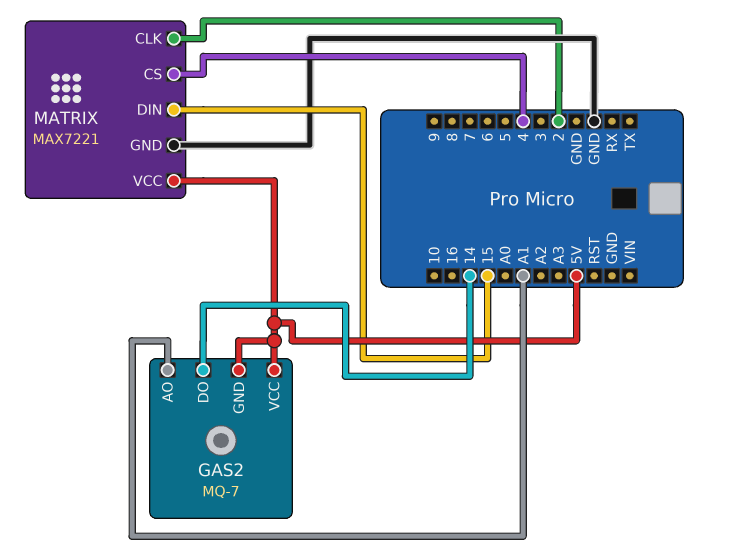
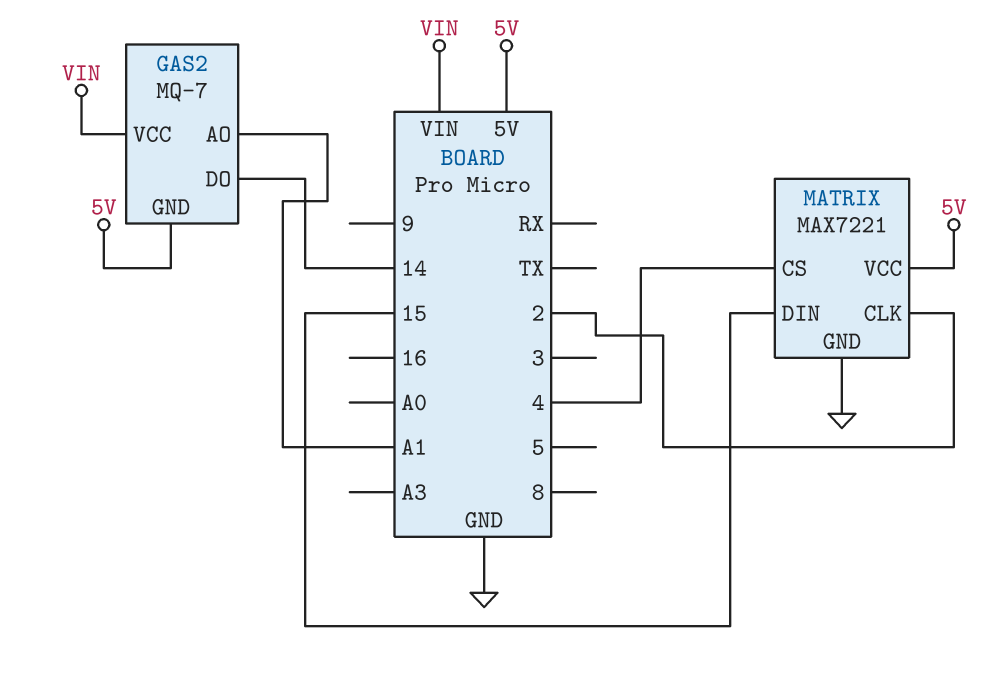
GAS2 pin VCC: 5V -> VIN

